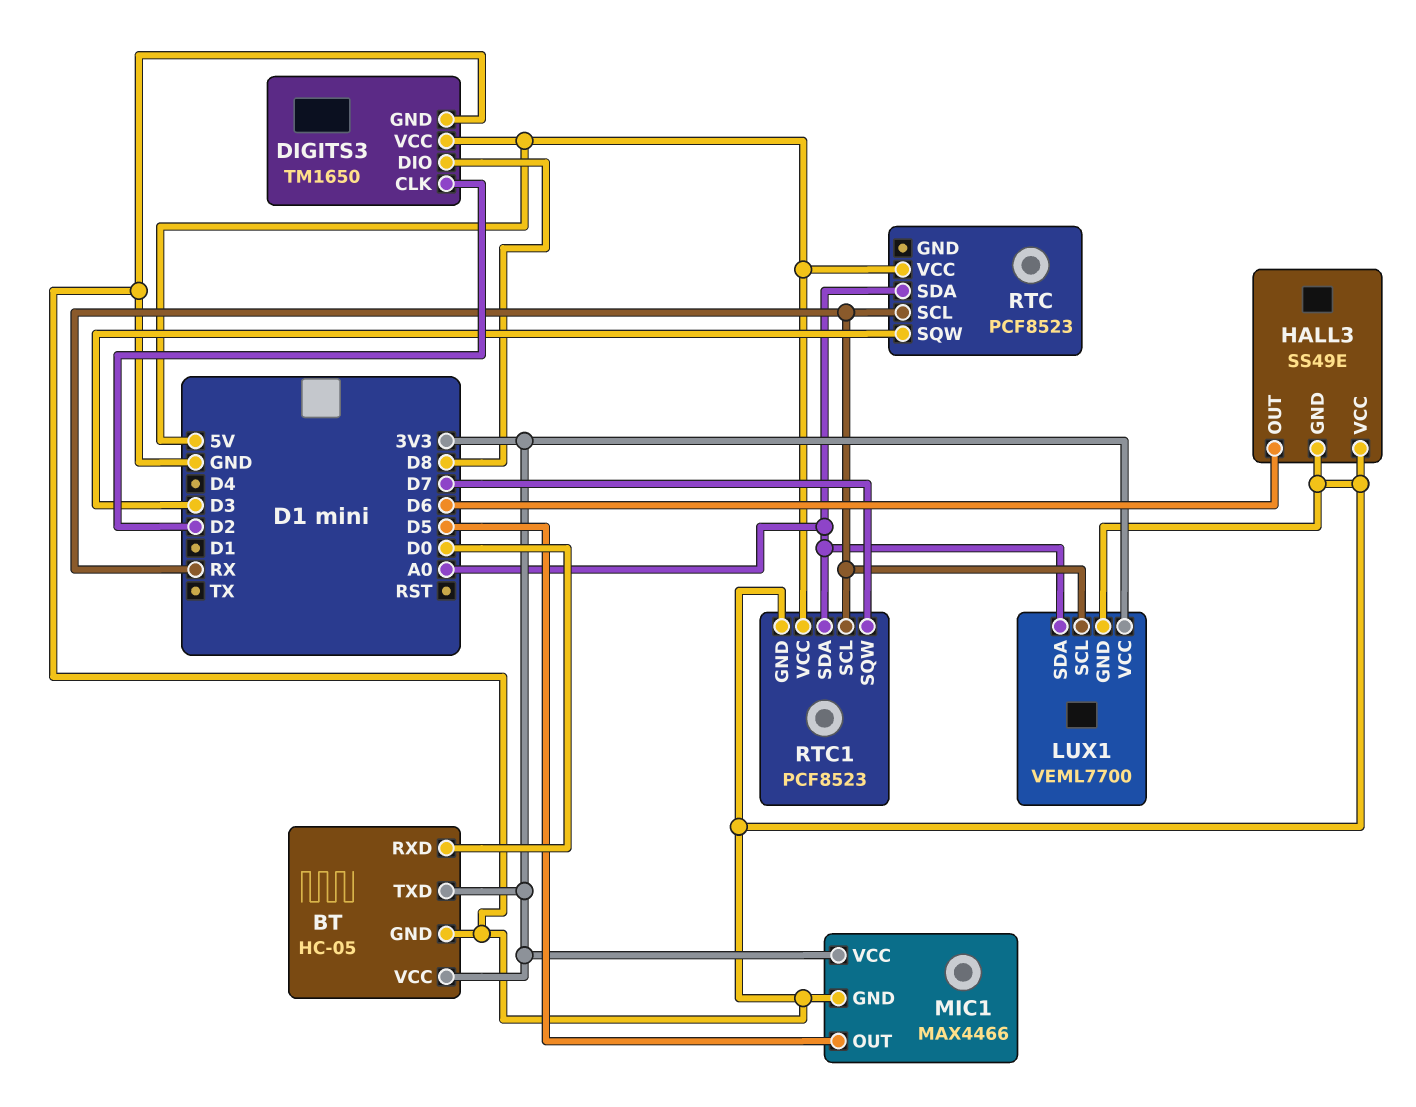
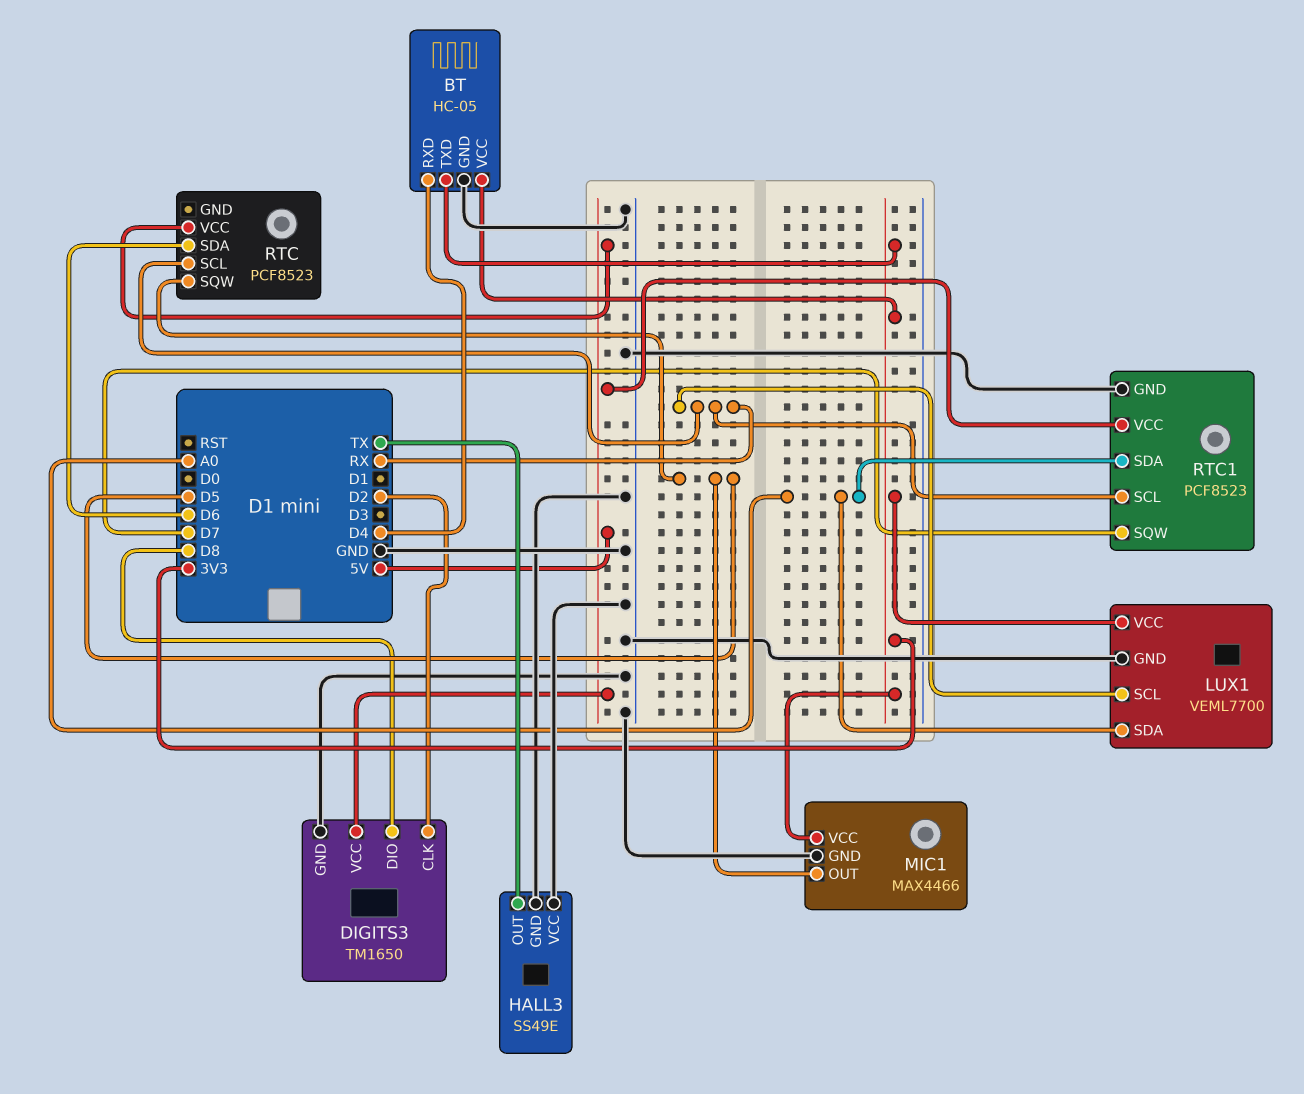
BT pin RXD: D0 -> D4
HALL3 pin OUT: D6 -> TX
RTC pin SDA: A0 -> D6
RTC pin SQW: D3 -> D5

